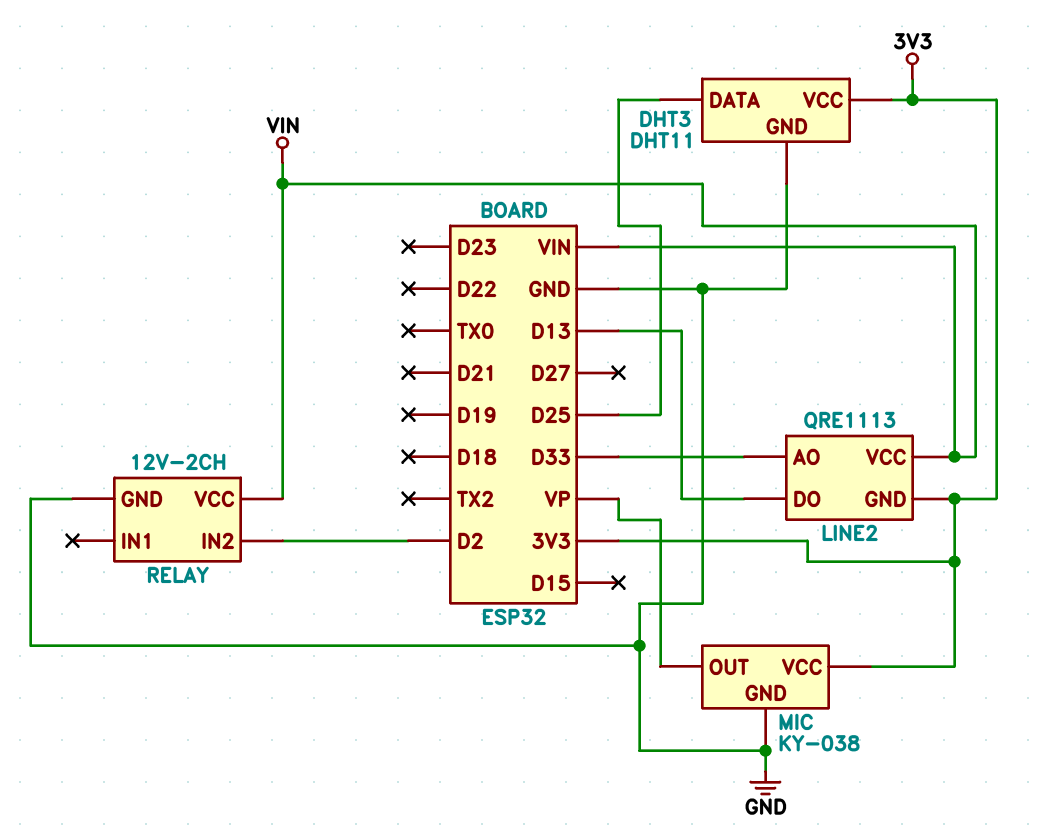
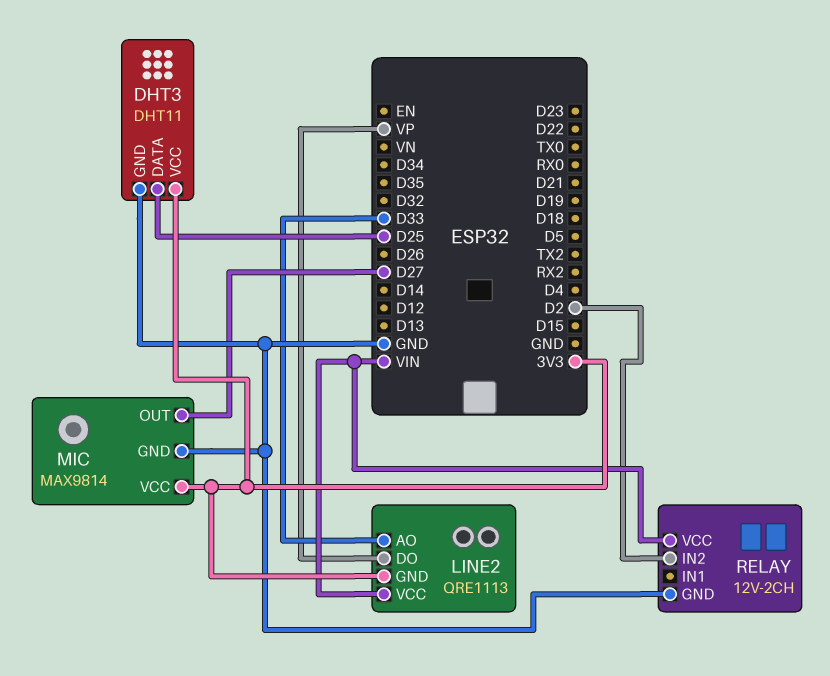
LINE2 pin DO: D13 -> VP
MIC: KY-038 -> MAX9814
MIC pin OUT: VP -> D27

